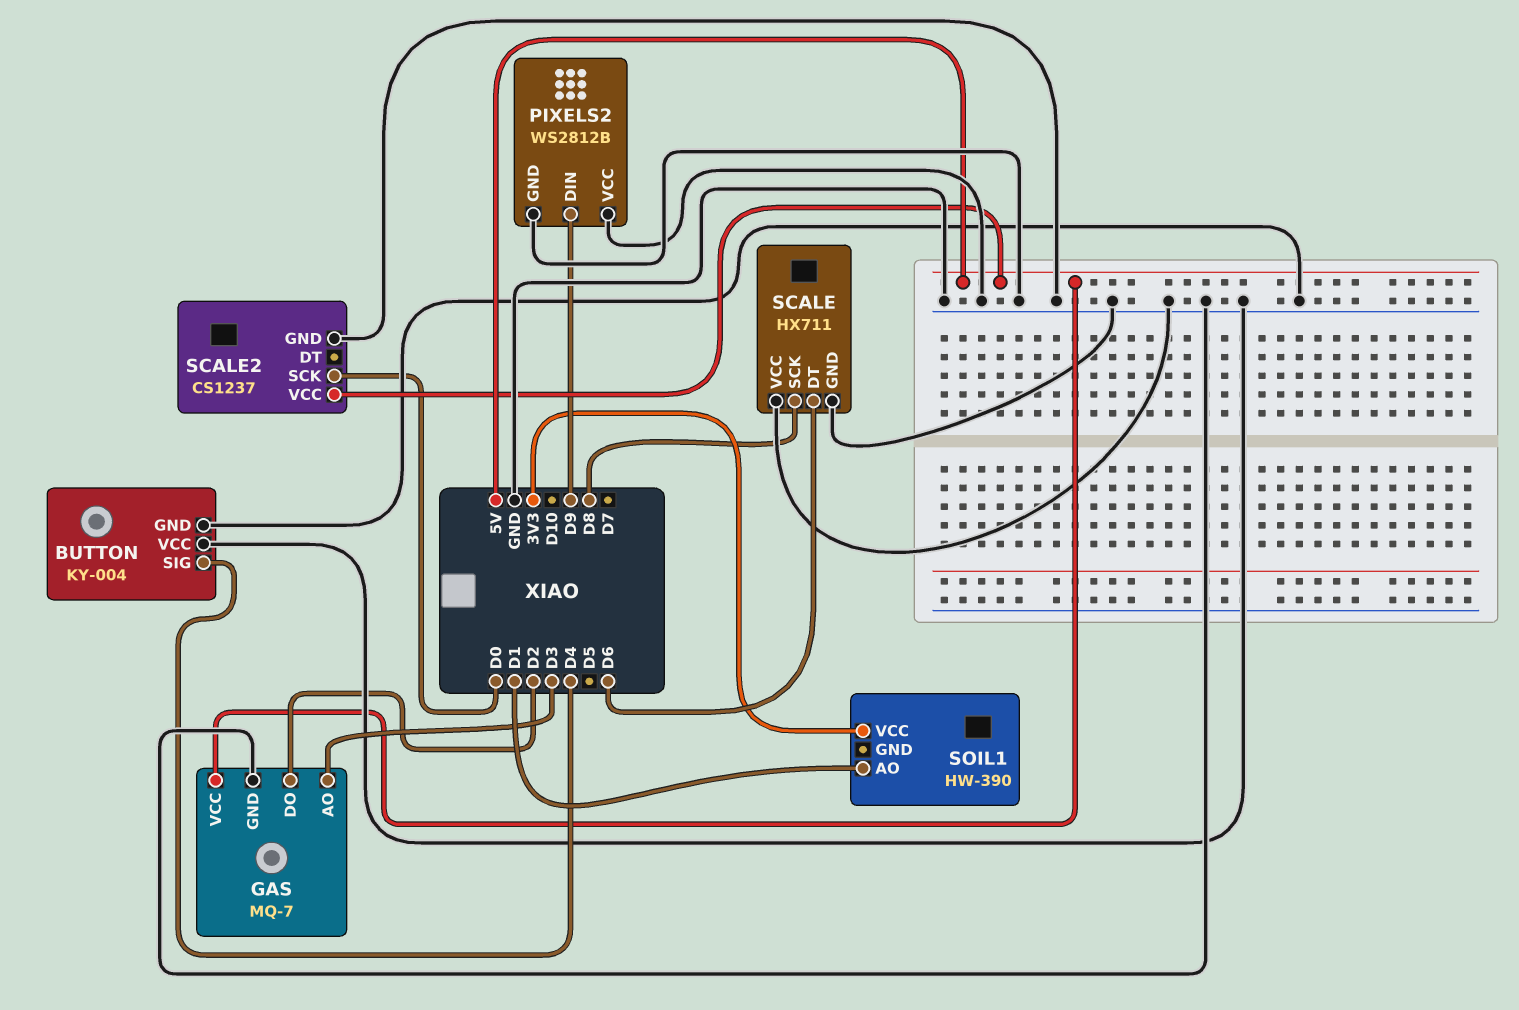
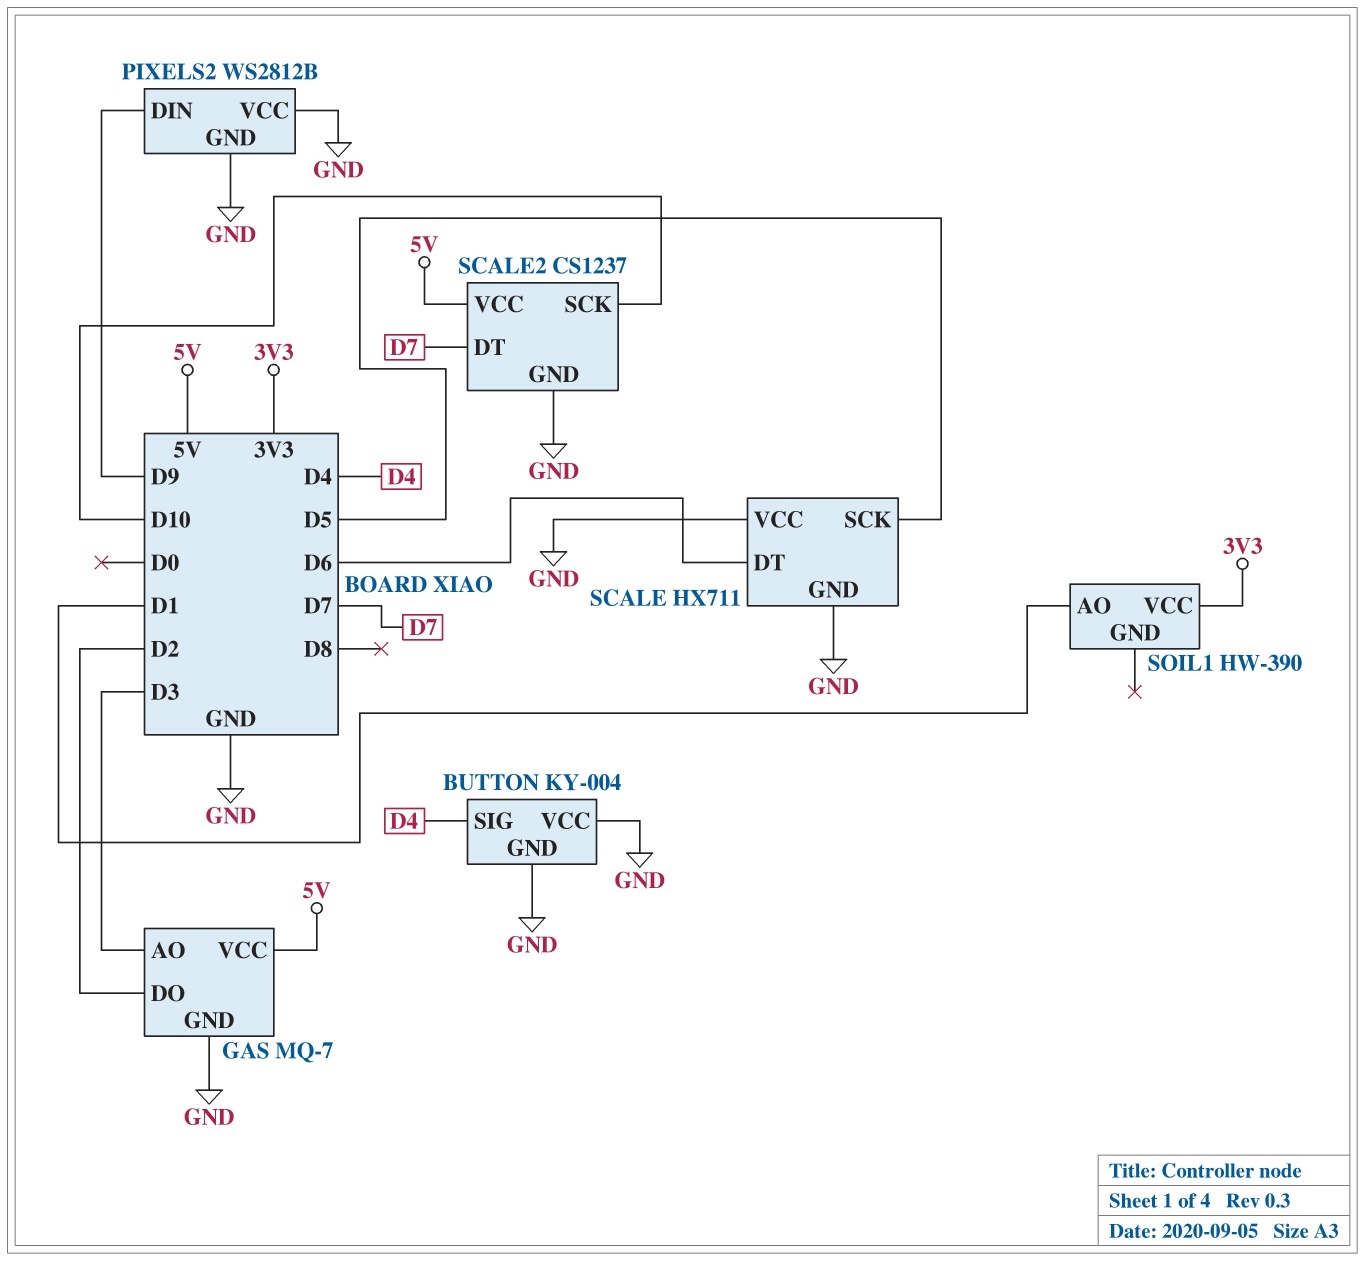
SCALE pin SCK: D8 -> D5
SCALE2 pin DT: none -> D7
SCALE2 pin SCK: D0 -> D10

